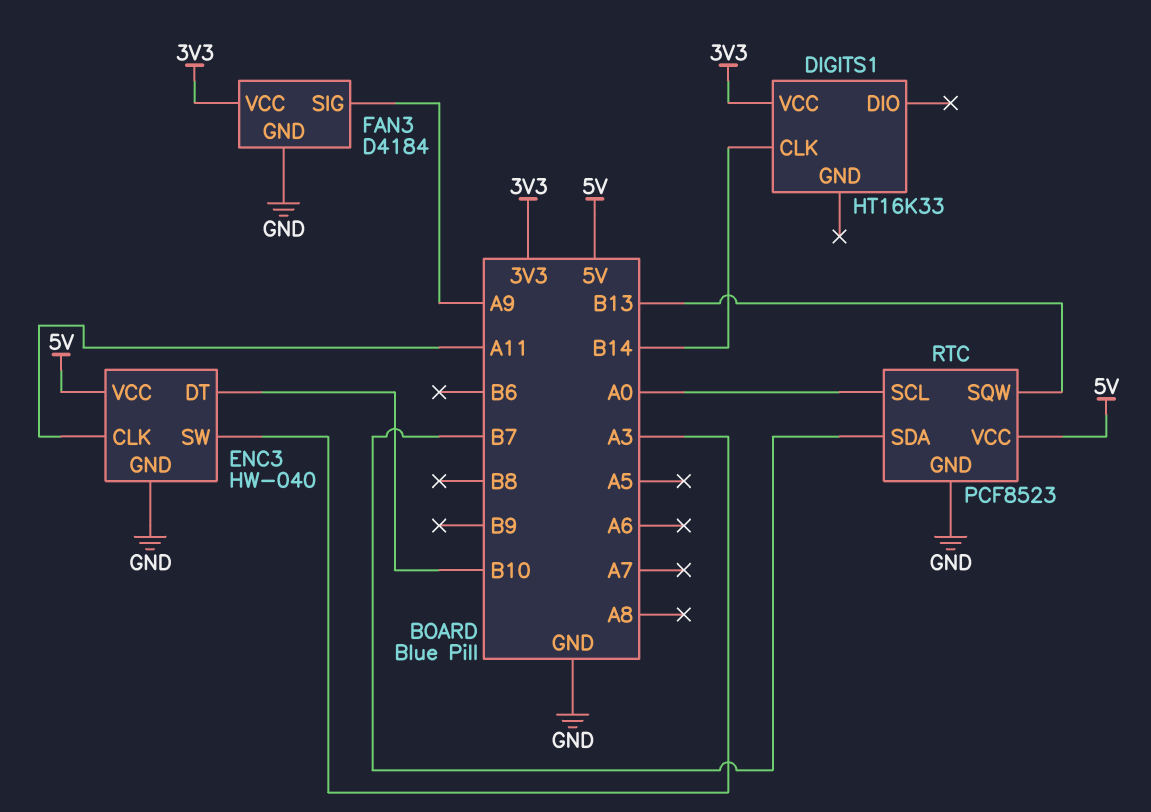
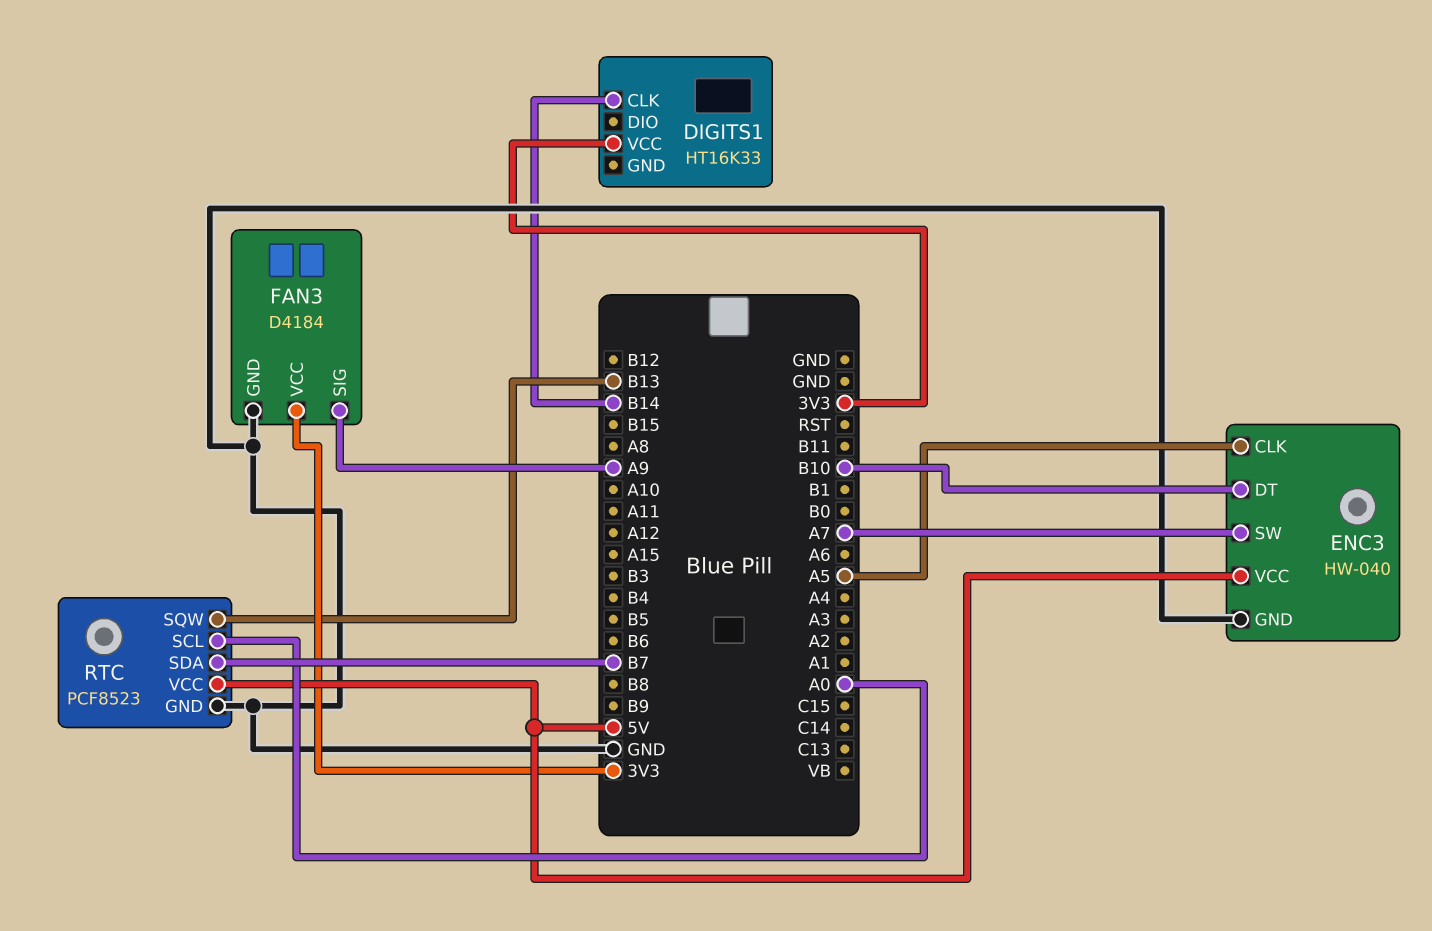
ENC3 pin CLK: A11 -> A5
ENC3 pin SW: A3 -> A7

